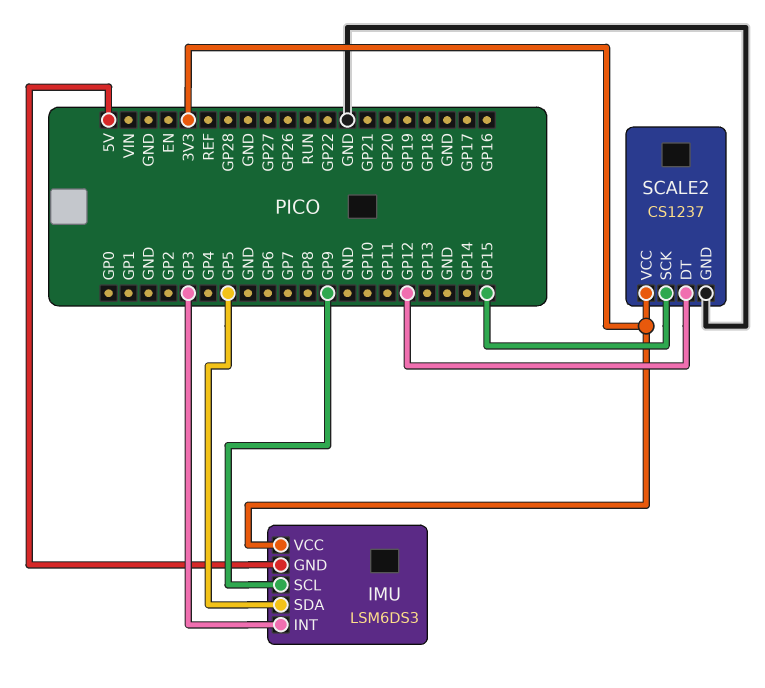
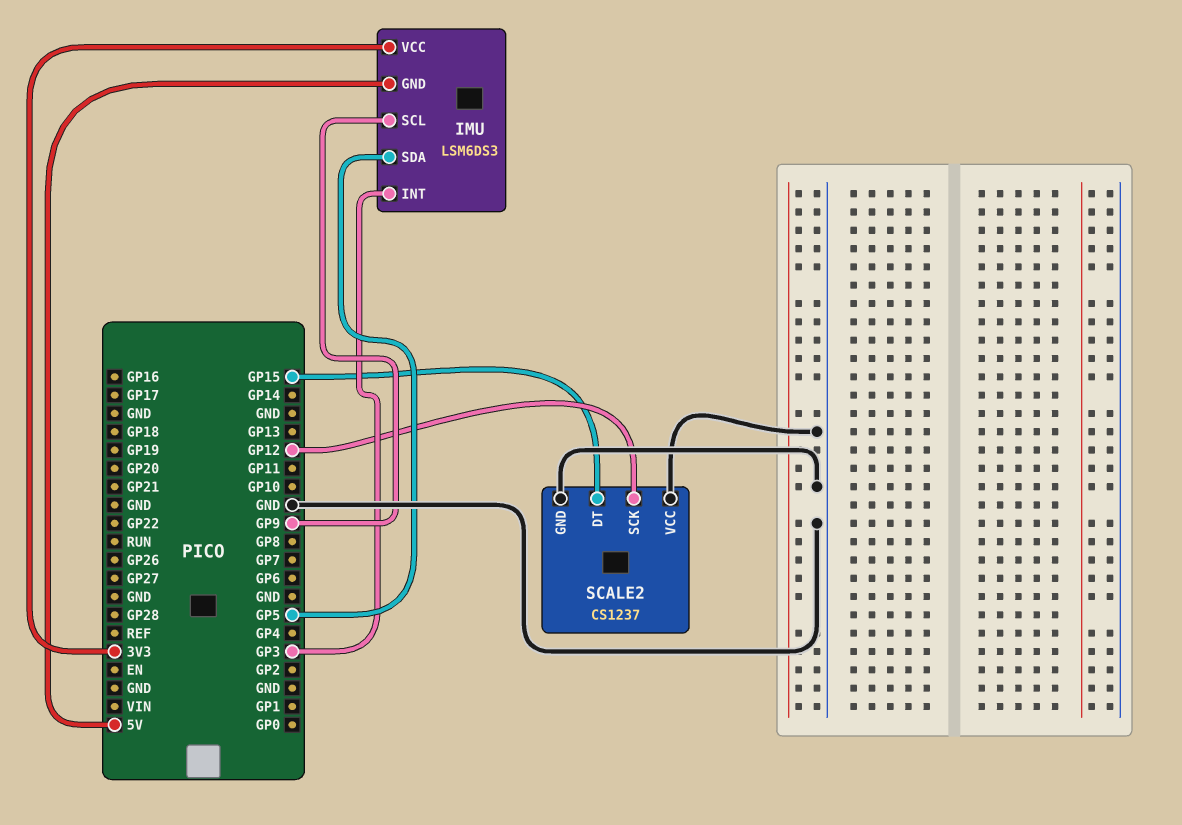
SCALE2 pin DT: GP12 -> GP15
SCALE2 pin SCK: GP15 -> GP12
SCALE2 pin VCC: 3V3 -> GND

